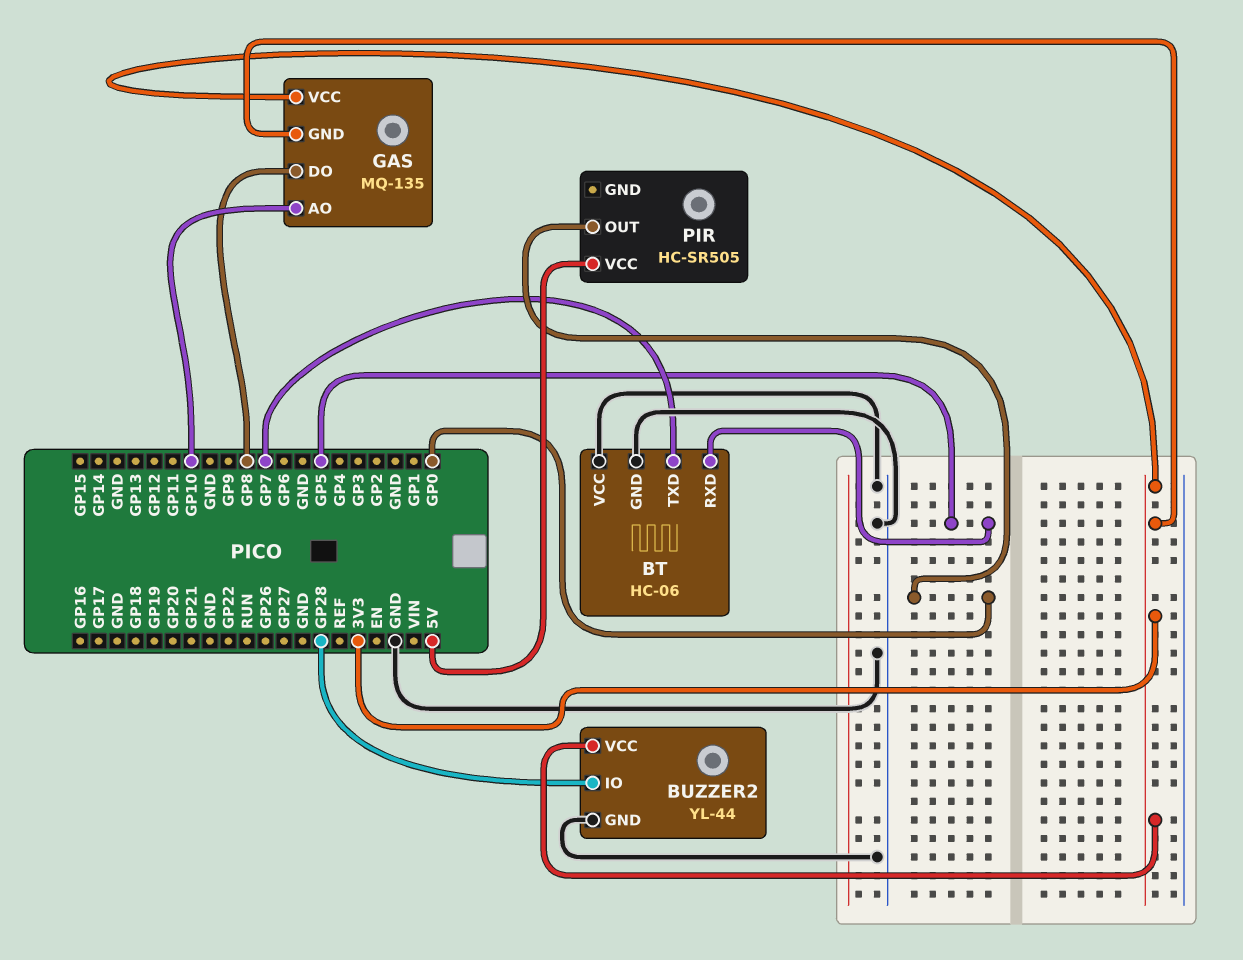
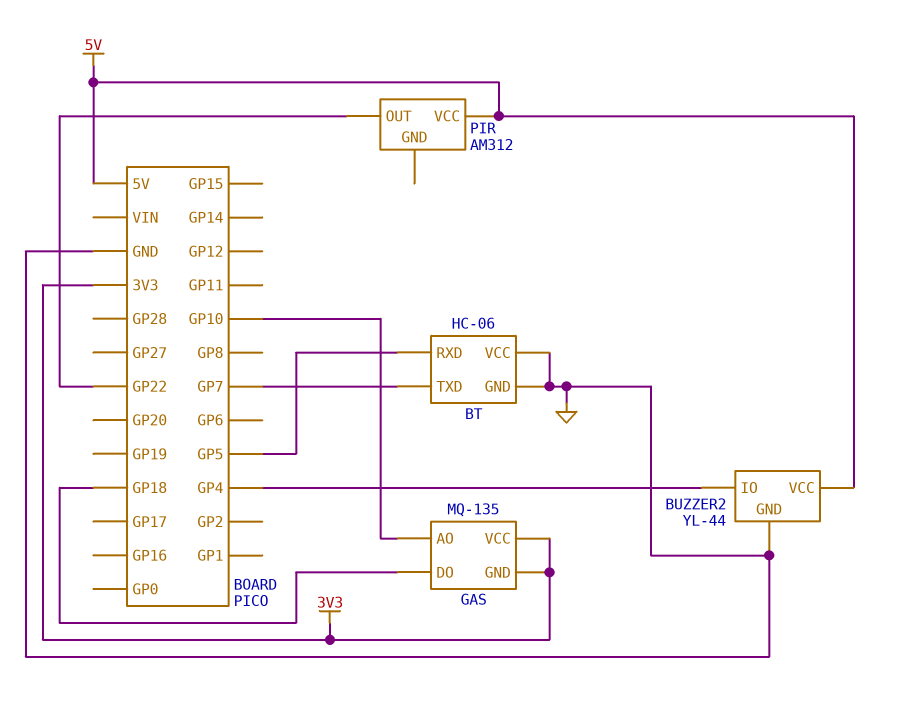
BUZZER2 pin IO: GP28 -> GP4
BUZZER2 pin VCC: 3V3 -> 5V
GAS pin DO: GP8 -> GP18
PIR: HC-SR505 -> AM312
PIR pin OUT: GP0 -> GP22

